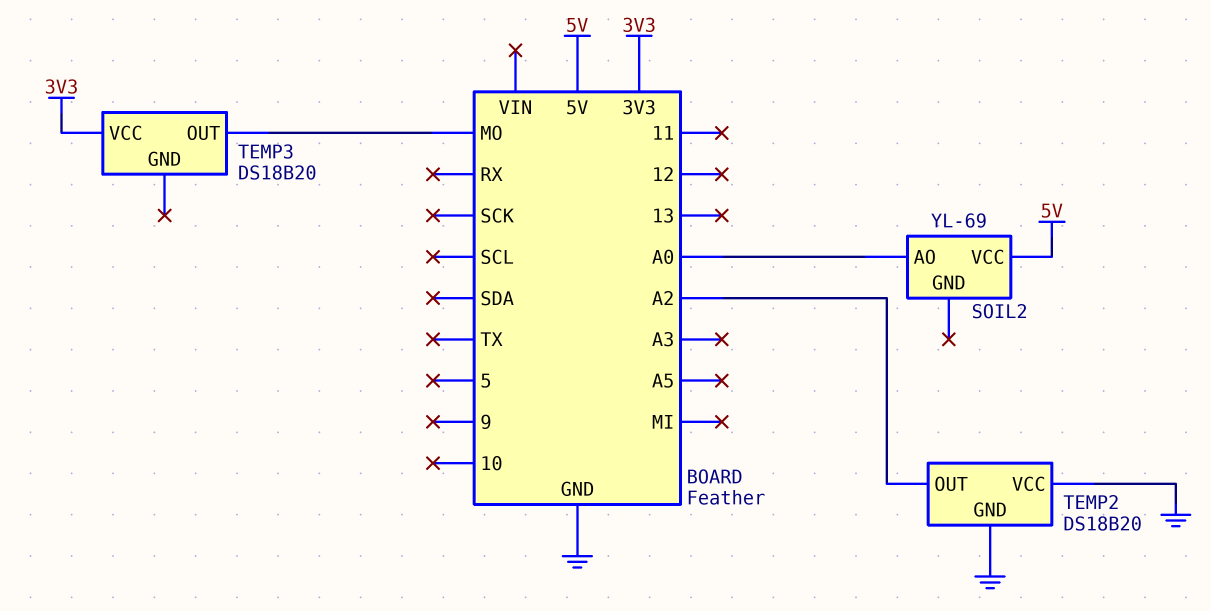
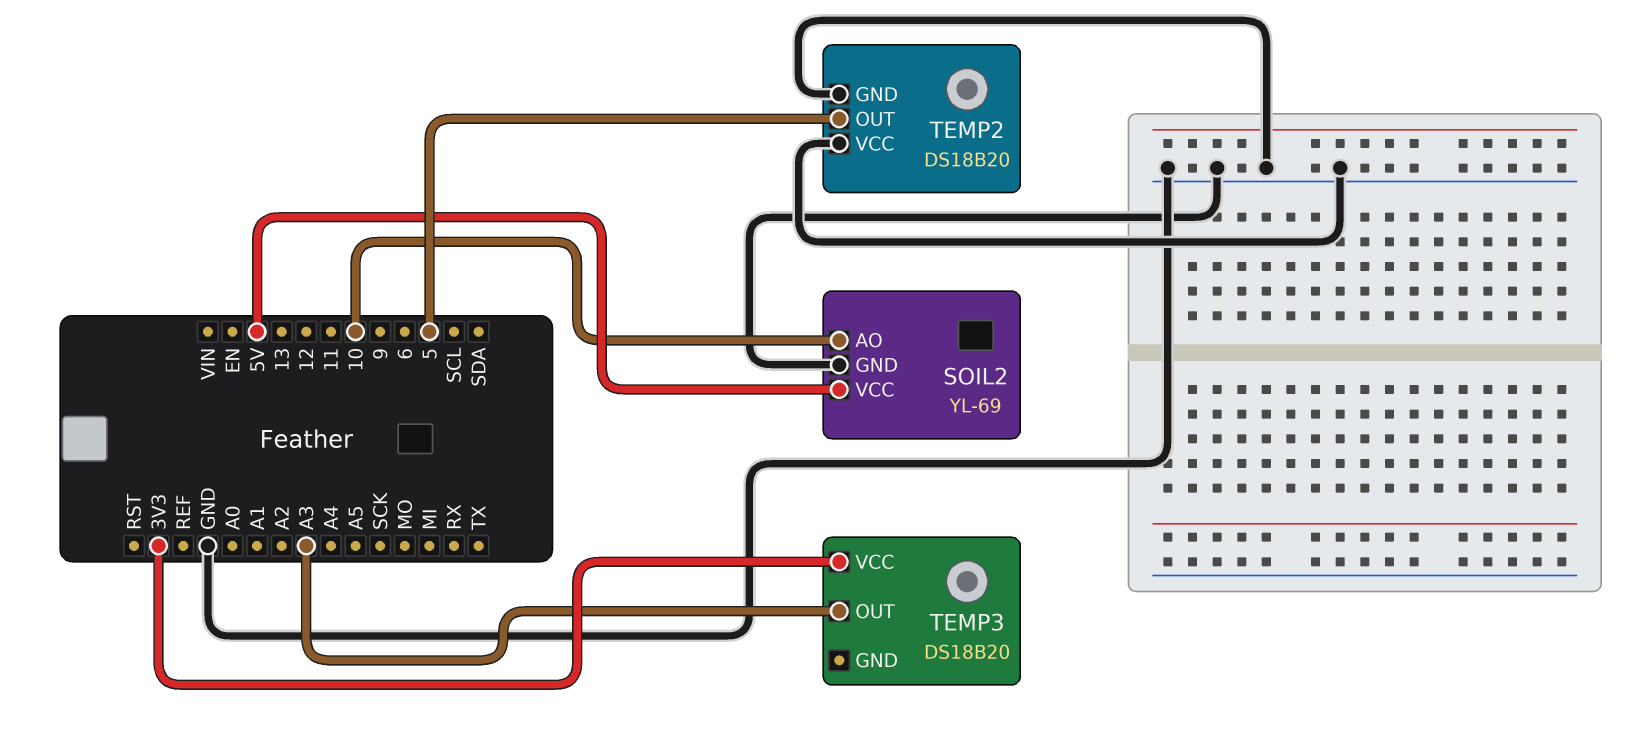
SOIL2 pin AO: A0 -> 10
SOIL2 pin GND: none -> GND
TEMP2 pin OUT: A2 -> 5
TEMP3 pin OUT: MO -> A3

